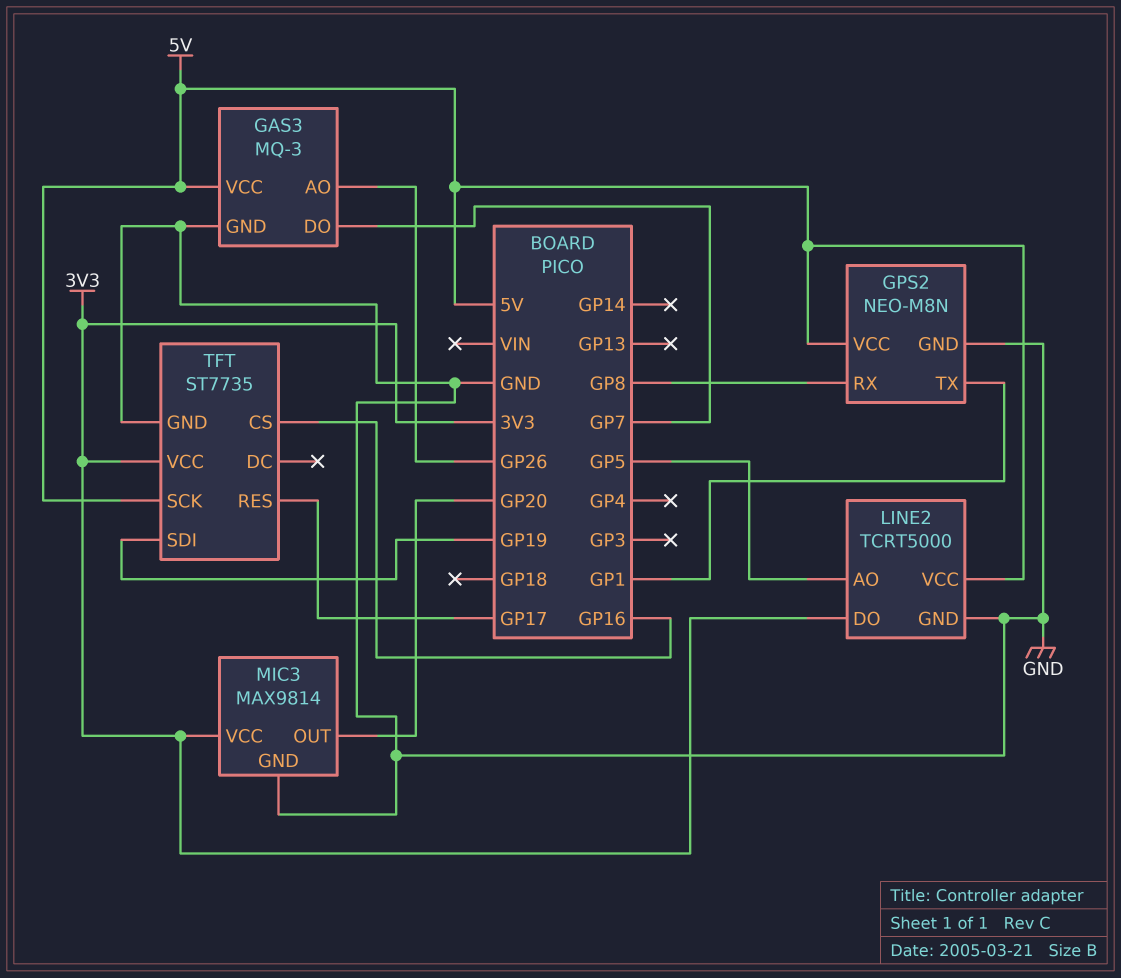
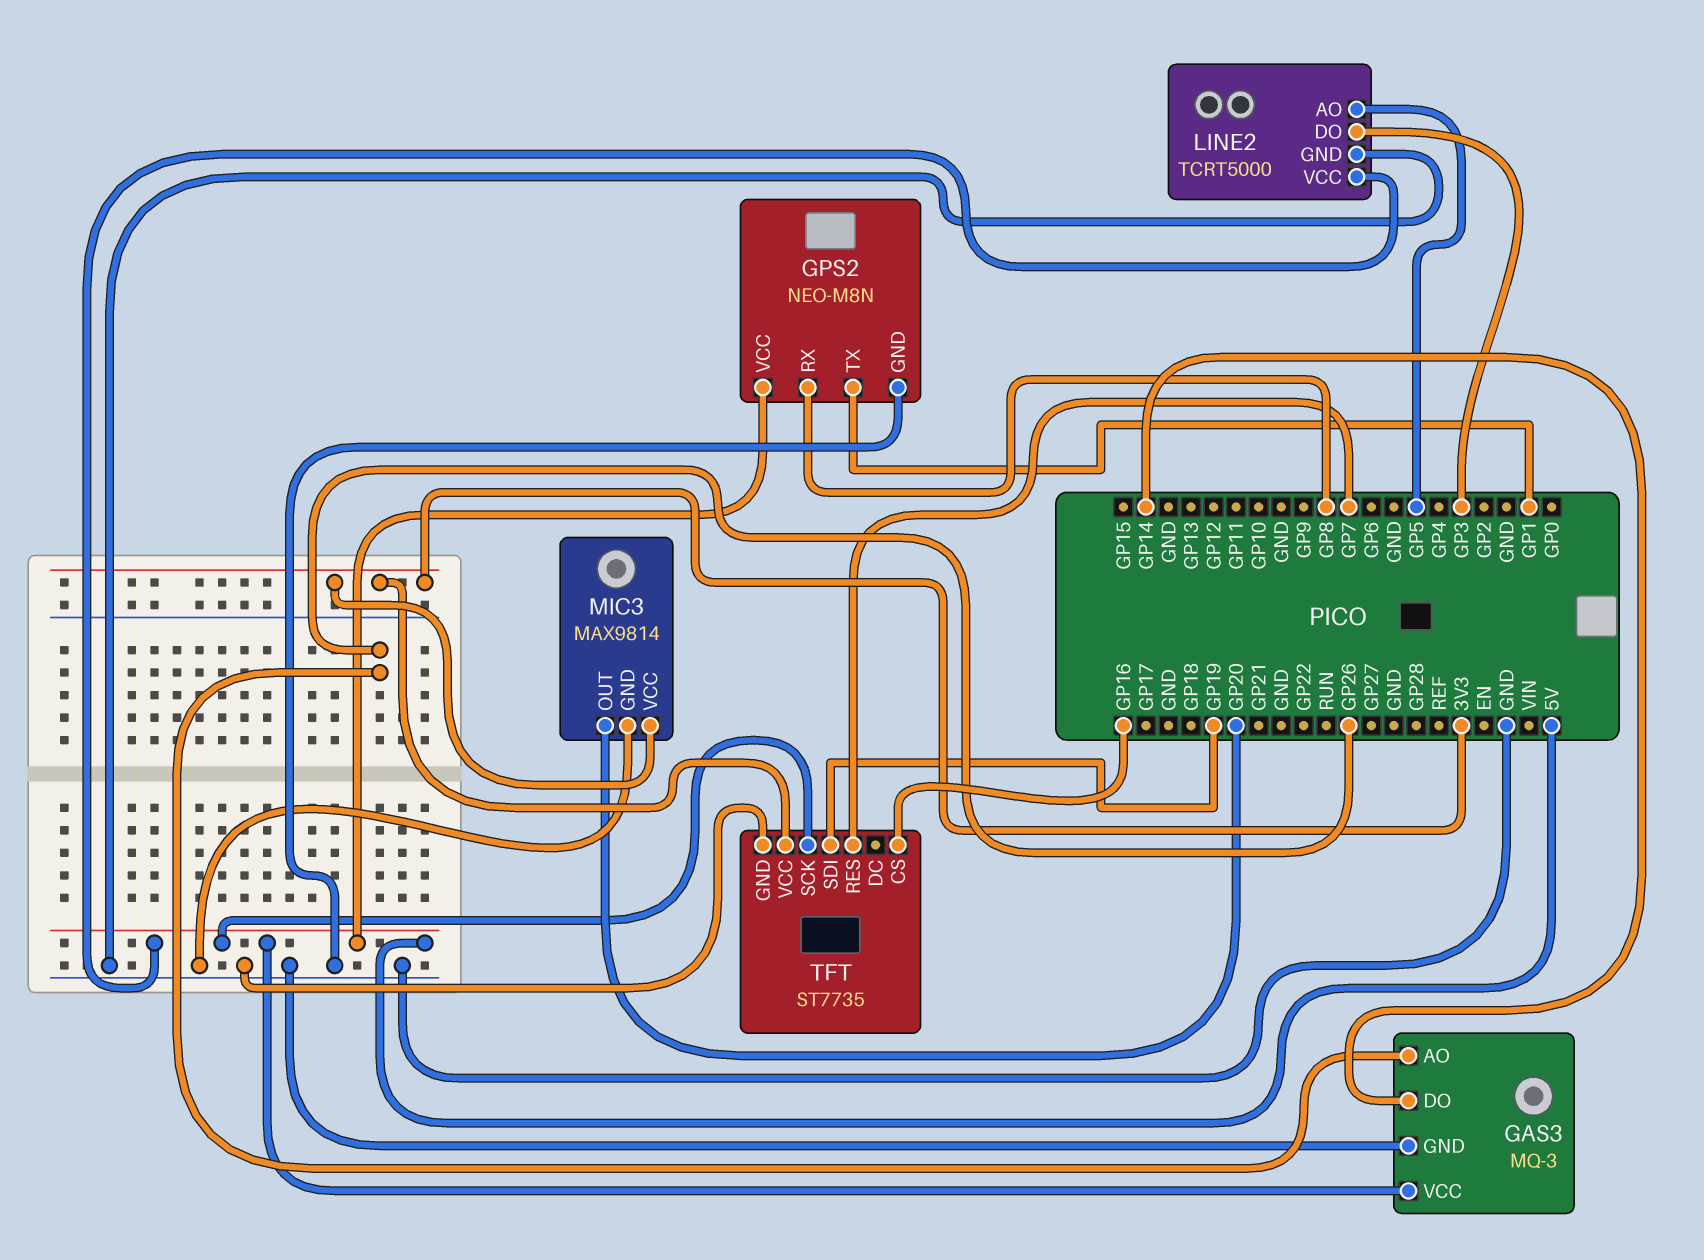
GAS3 pin DO: GP7 -> GP14
LINE2 pin DO: 3V3 -> GP3
TFT pin RES: GP17 -> GP7

